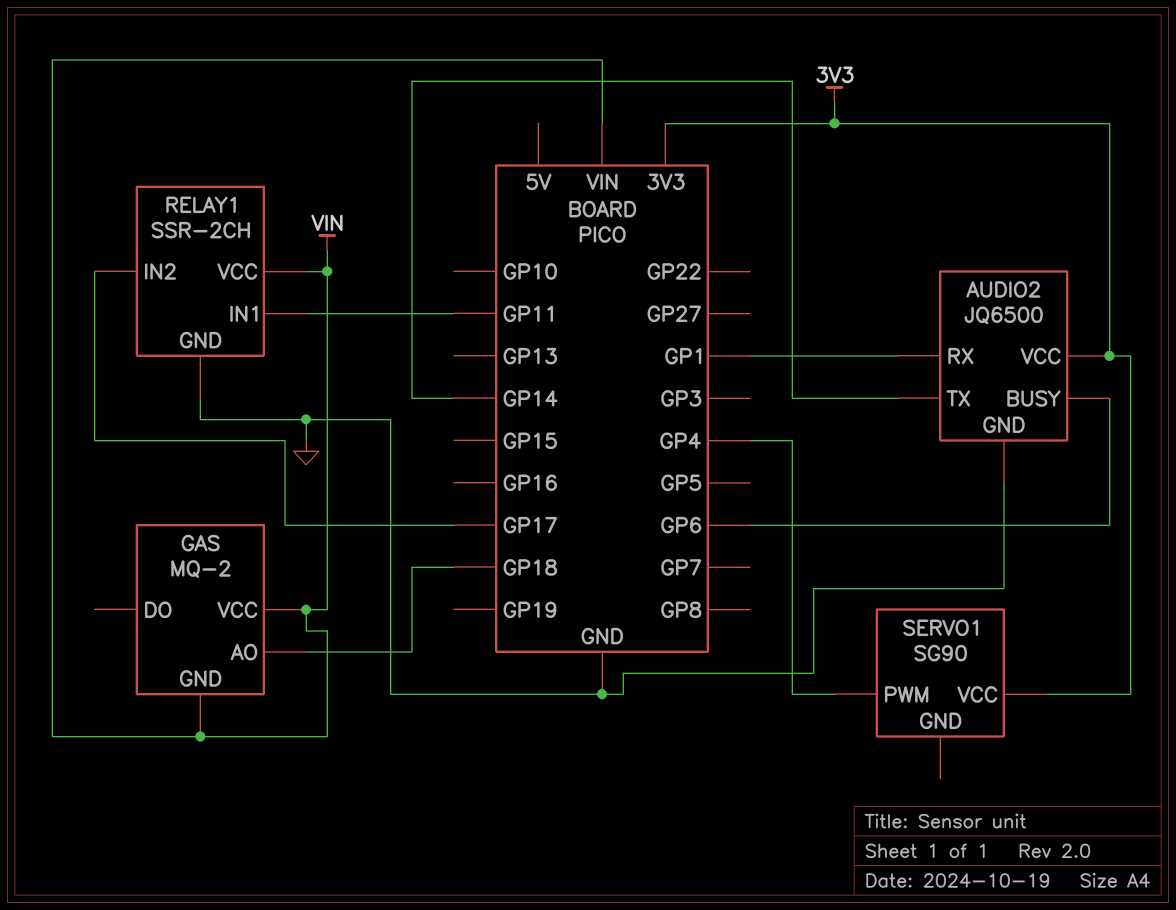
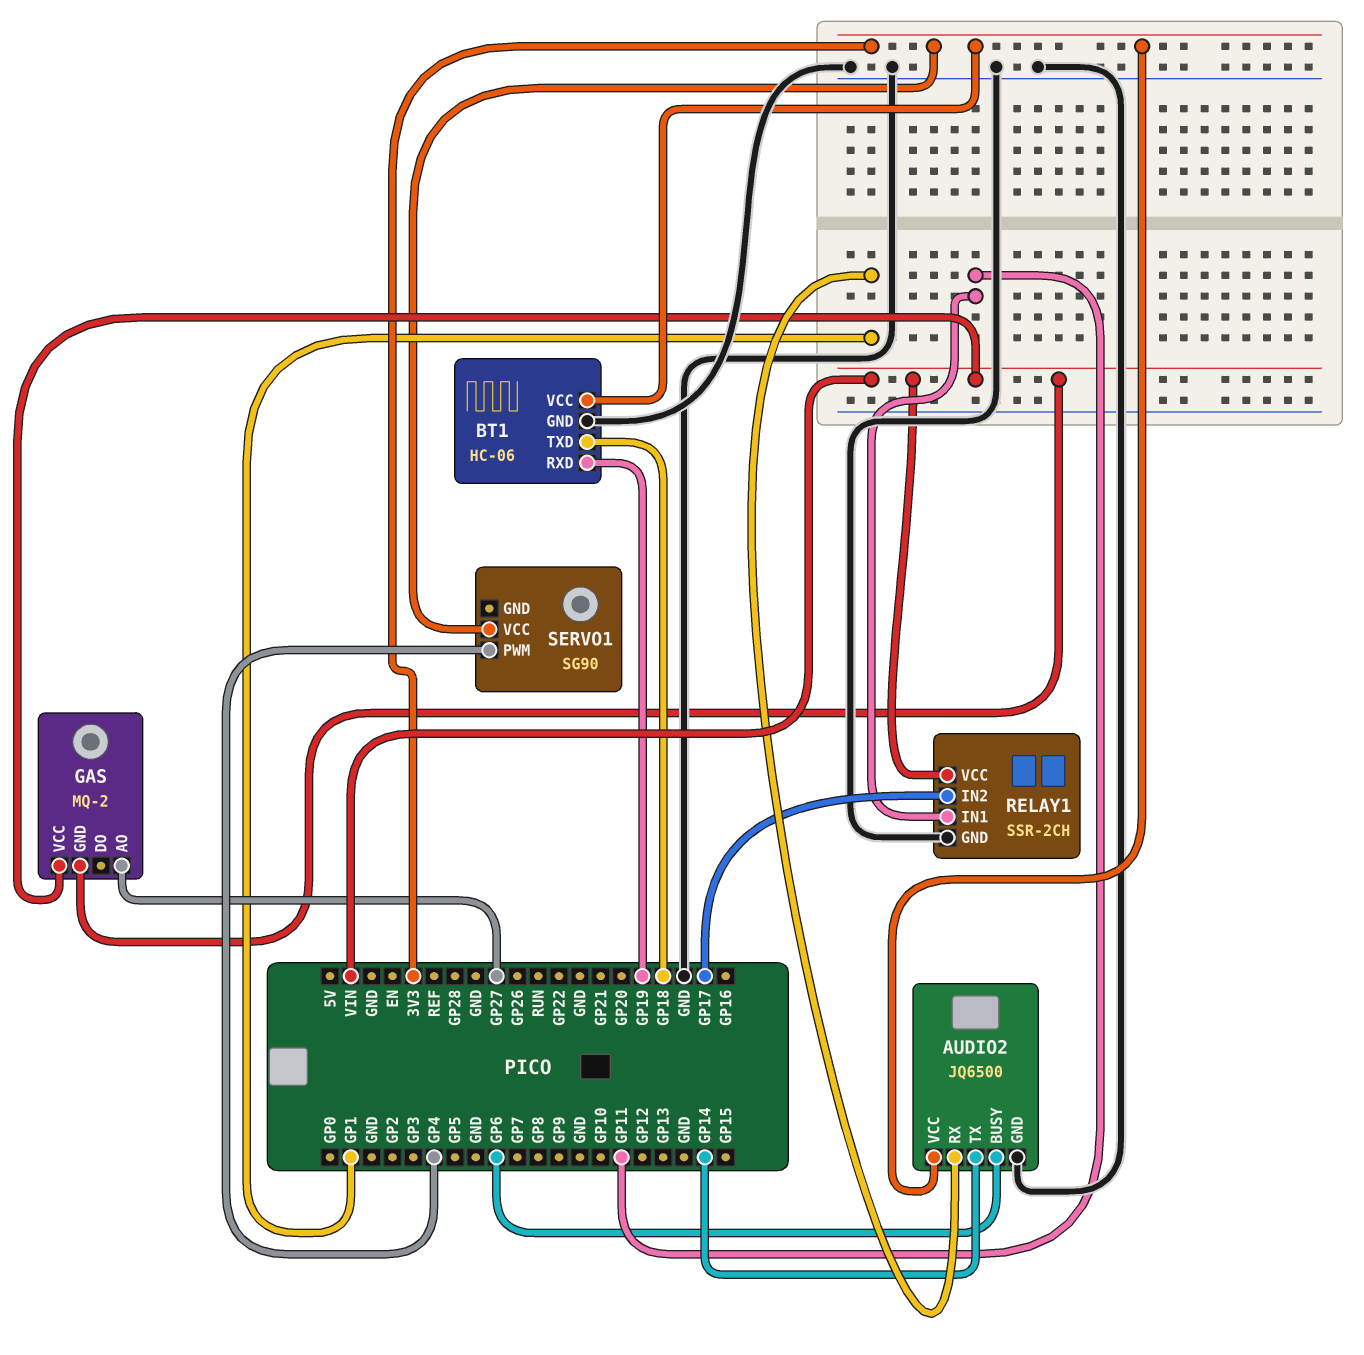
BT1: none -> HC-06
BT1 pin GND: none -> GND
BT1 pin RXD: none -> GP19
BT1 pin TXD: none -> GP18
BT1 pin VCC: none -> 3V3
GAS pin AO: GP18 -> GP27

